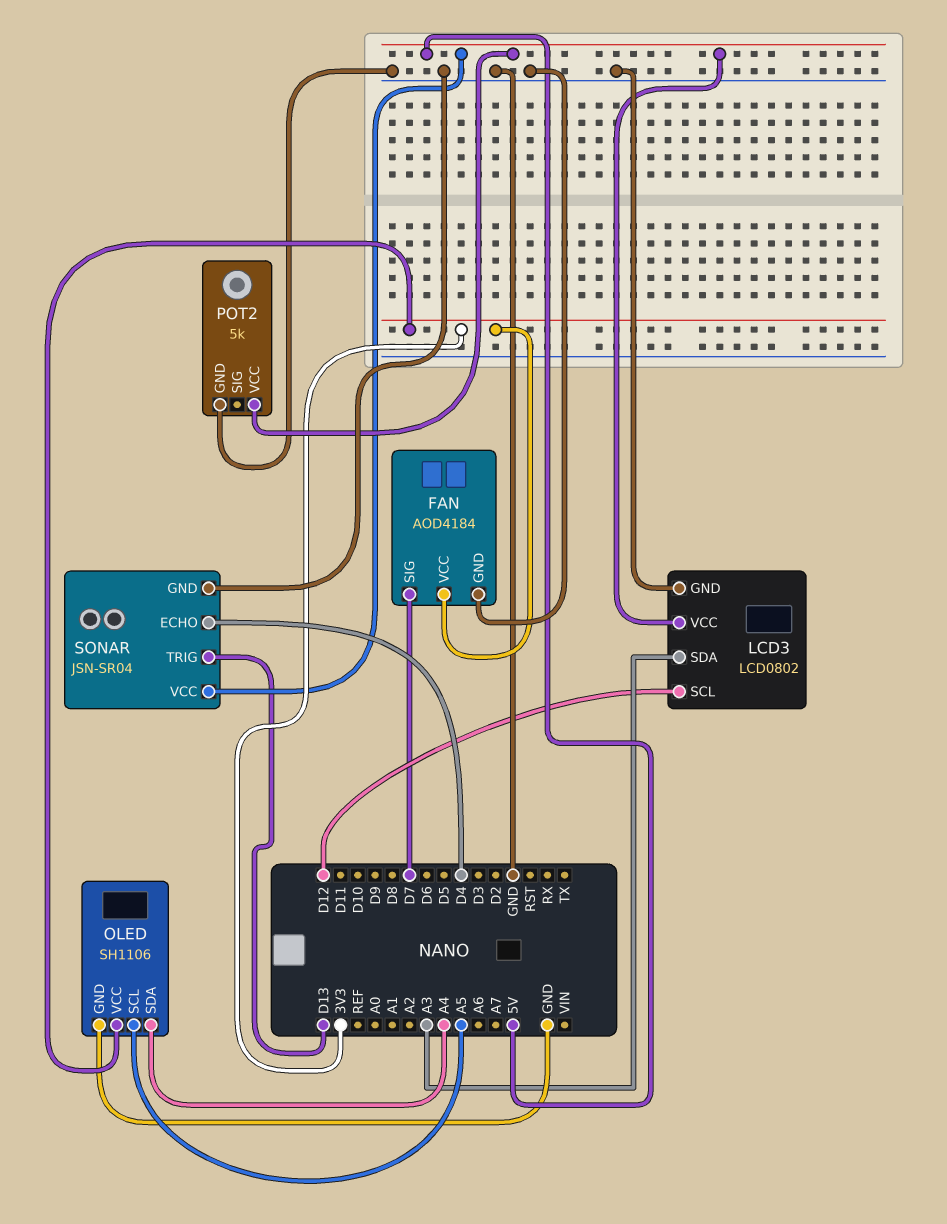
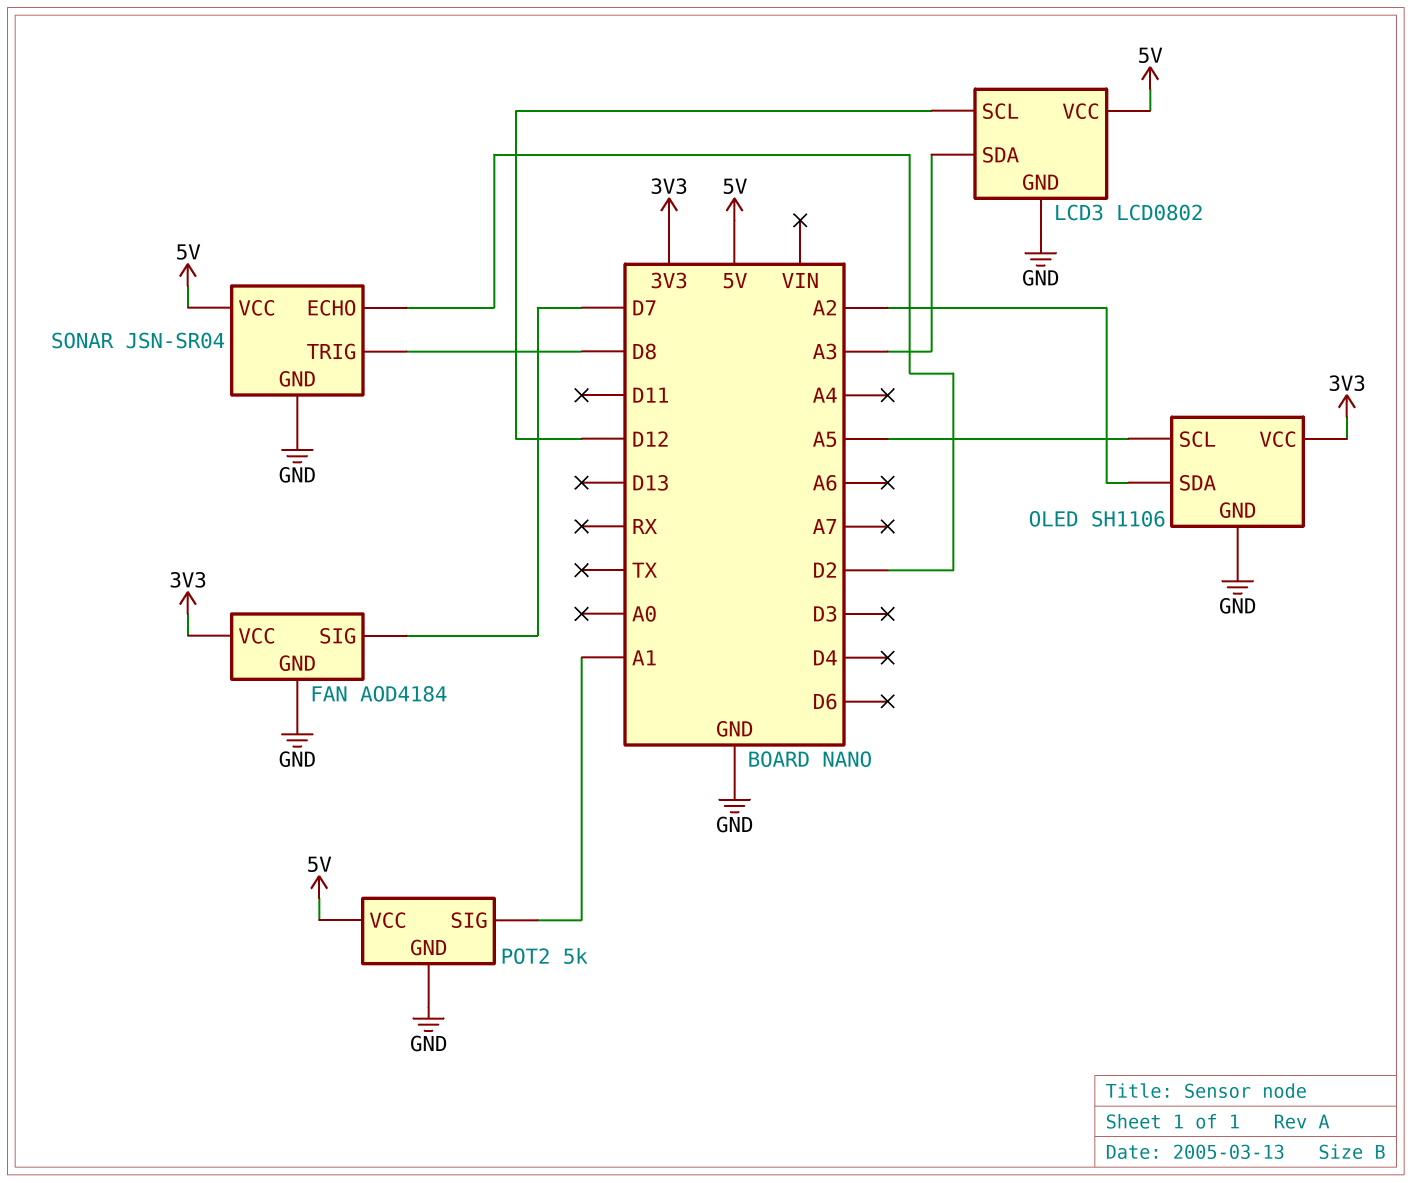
OLED pin SDA: A4 -> A2
POT2 pin SIG: none -> A1
SONAR pin ECHO: D4 -> D2
SONAR pin TRIG: D13 -> D8

